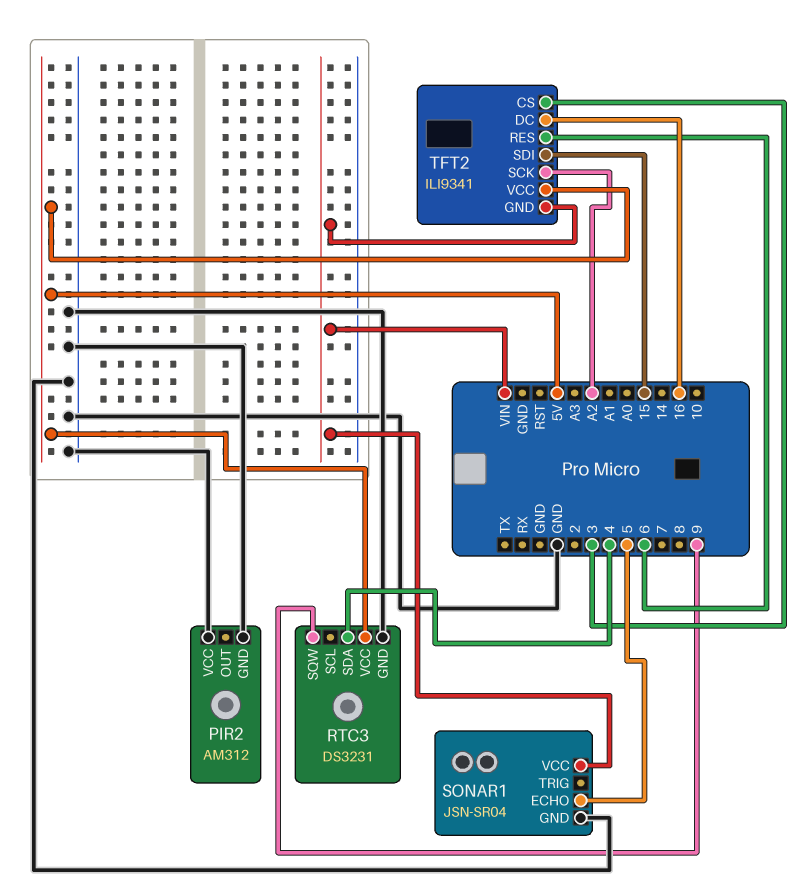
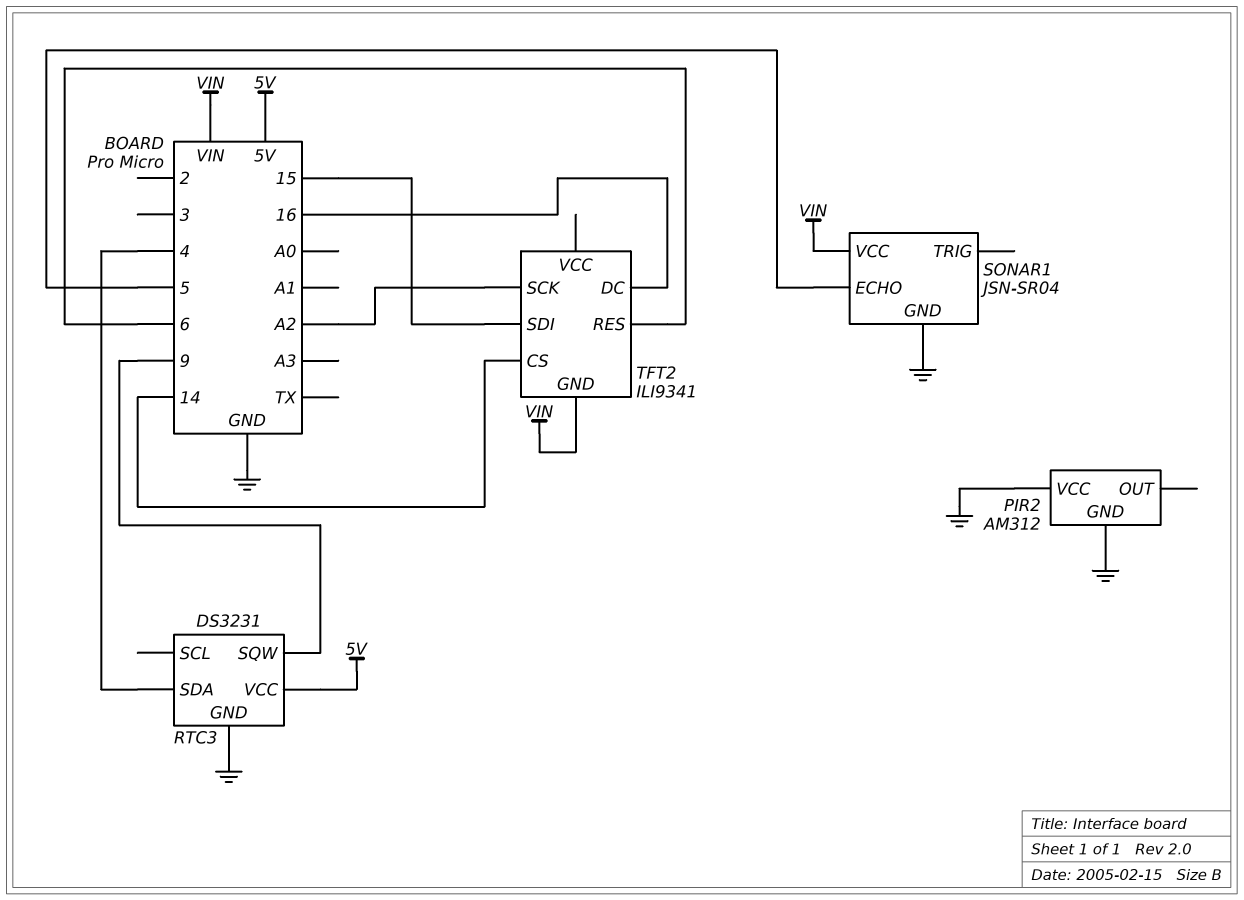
TFT2 pin CS: 3 -> 14
TFT2 pin VCC: 5V -> none

